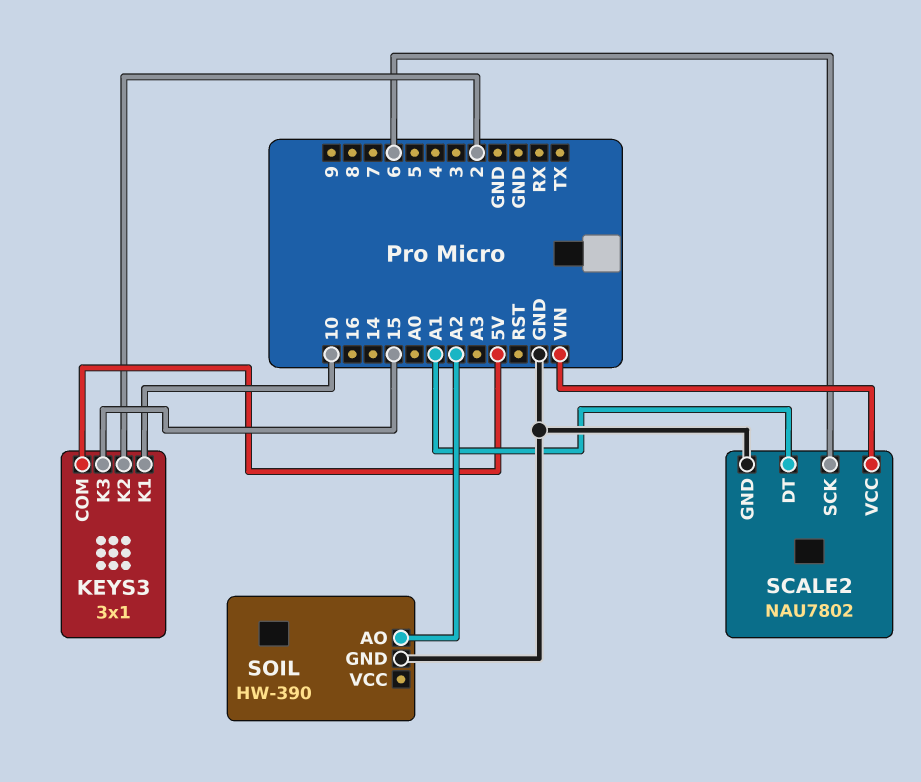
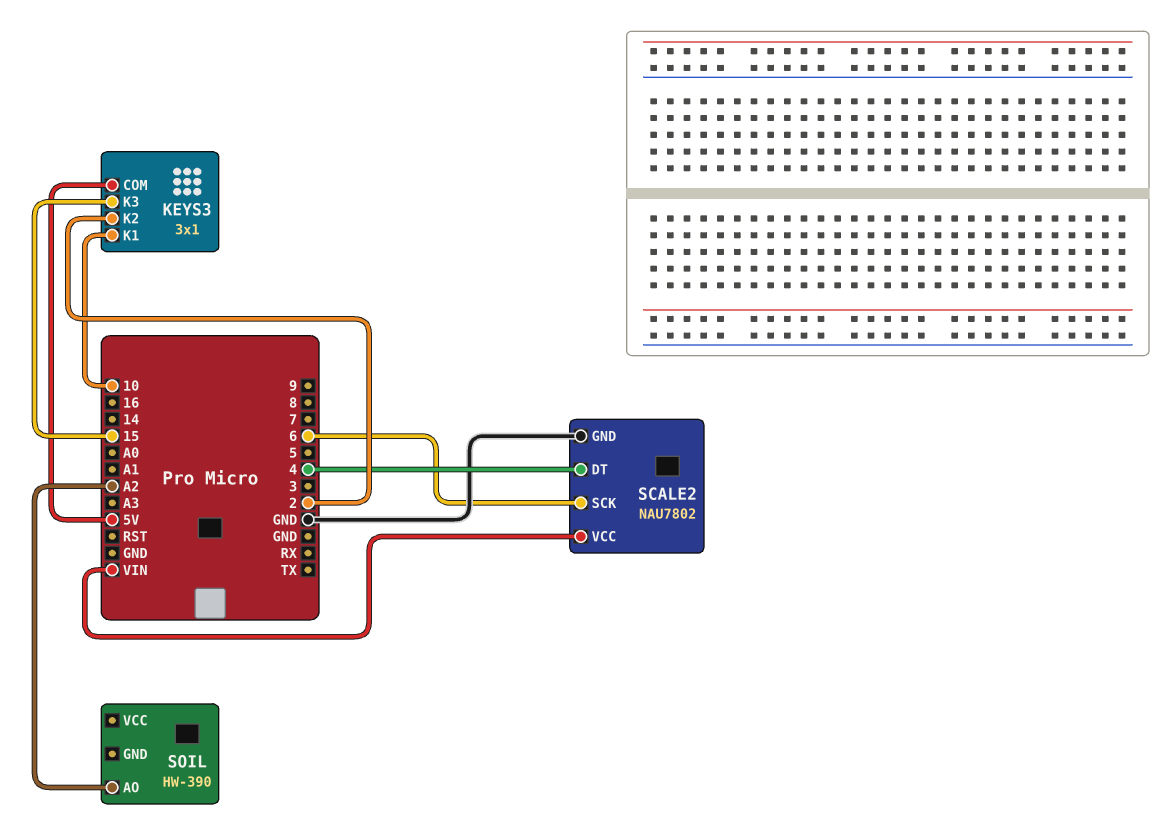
SCALE2 pin DT: A1 -> 4
SOIL pin GND: GND -> none

